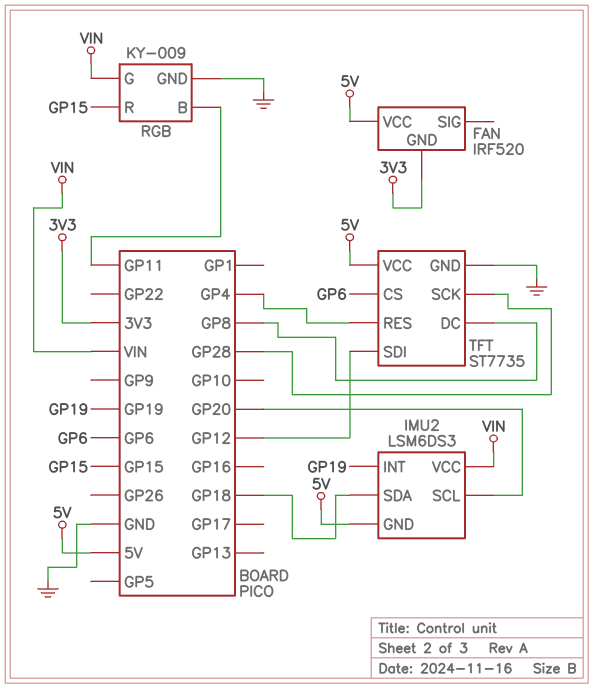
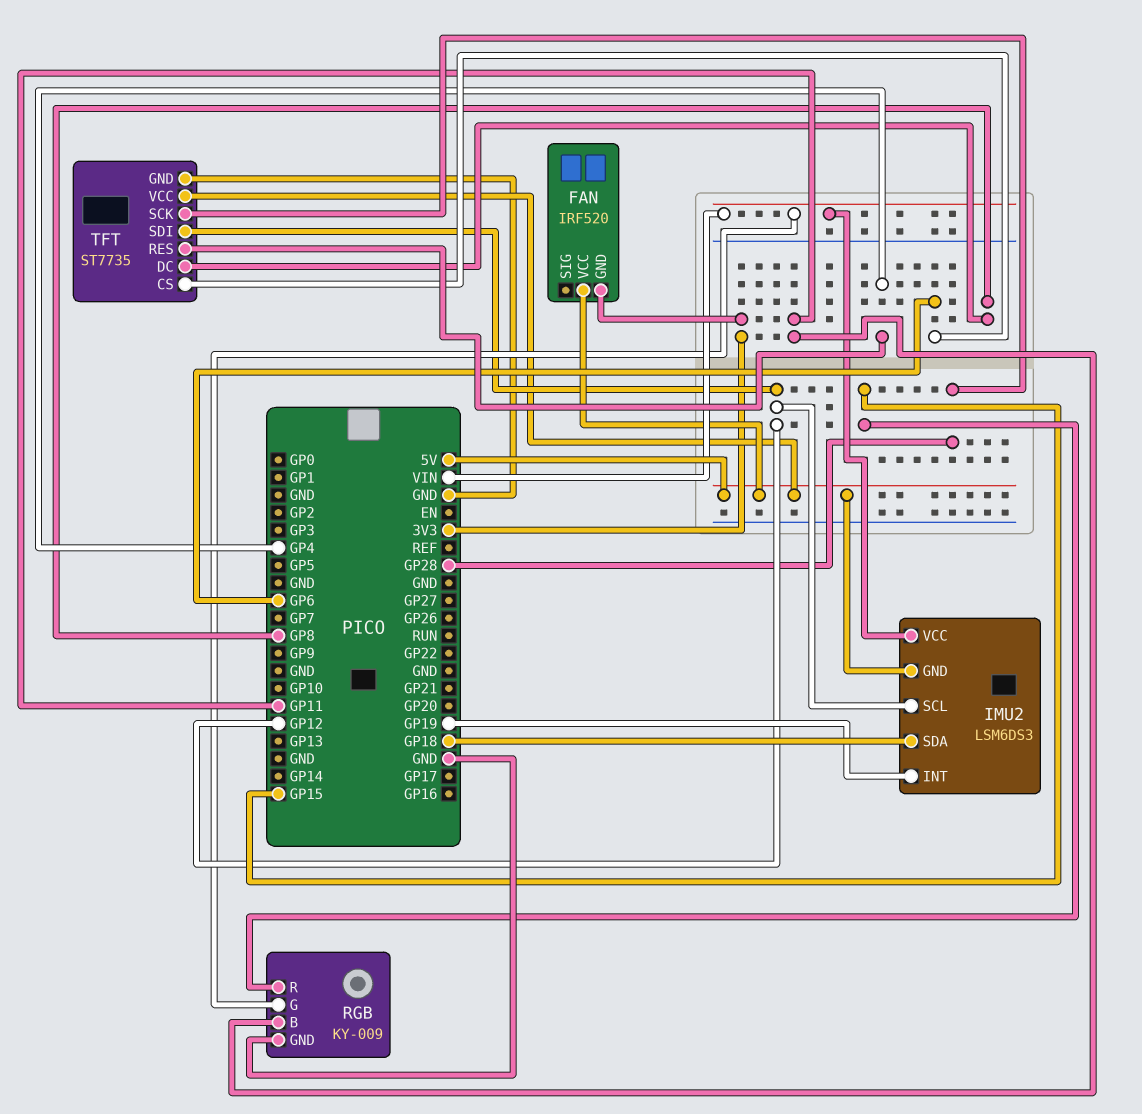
IMU2 pin SCL: GP20 -> GP12

